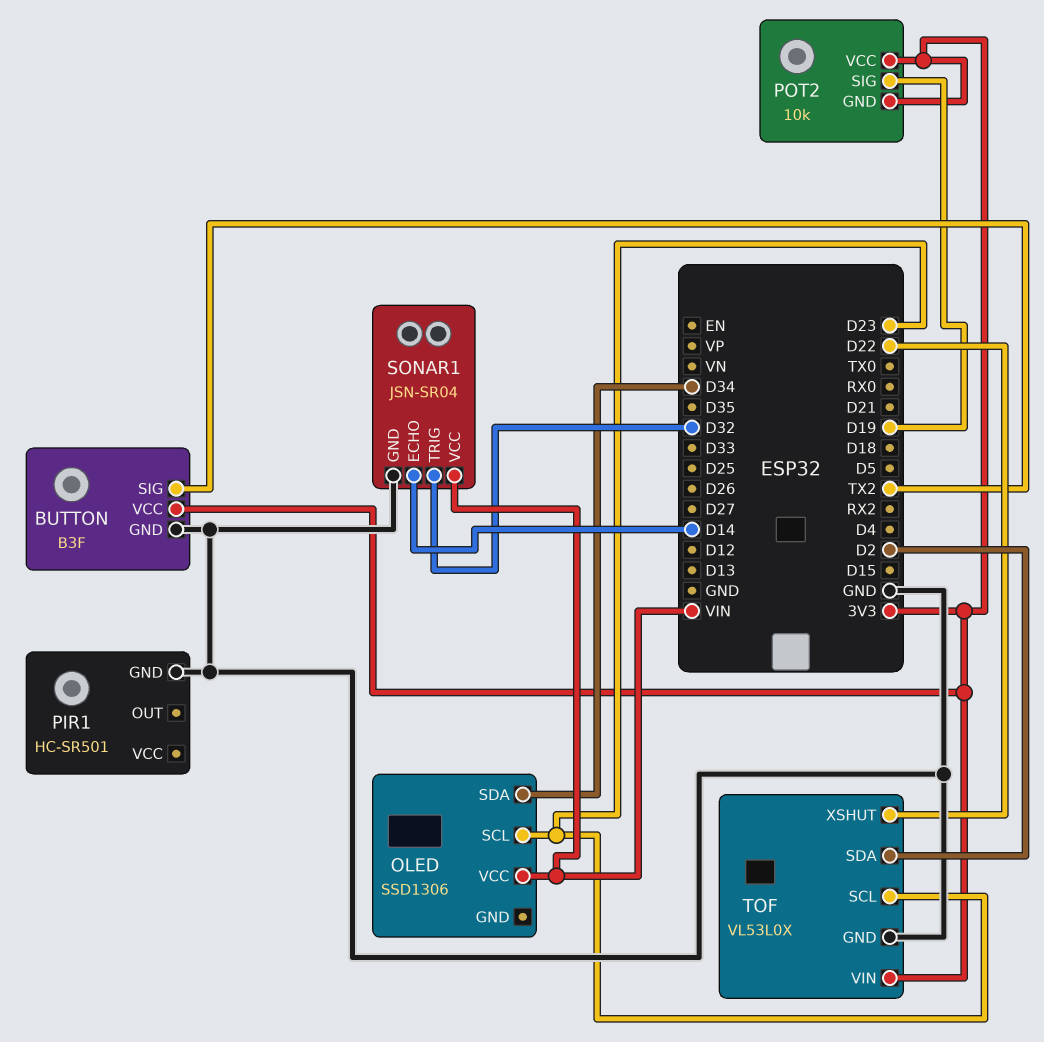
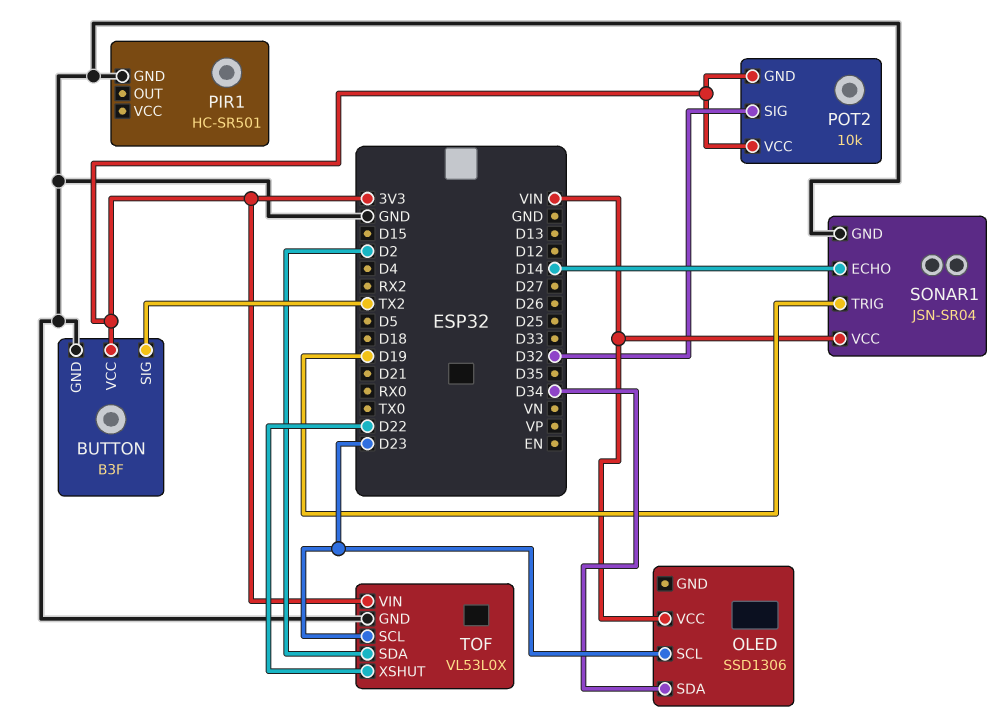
POT2 pin SIG: D19 -> D32
SONAR1 pin TRIG: D32 -> D19

